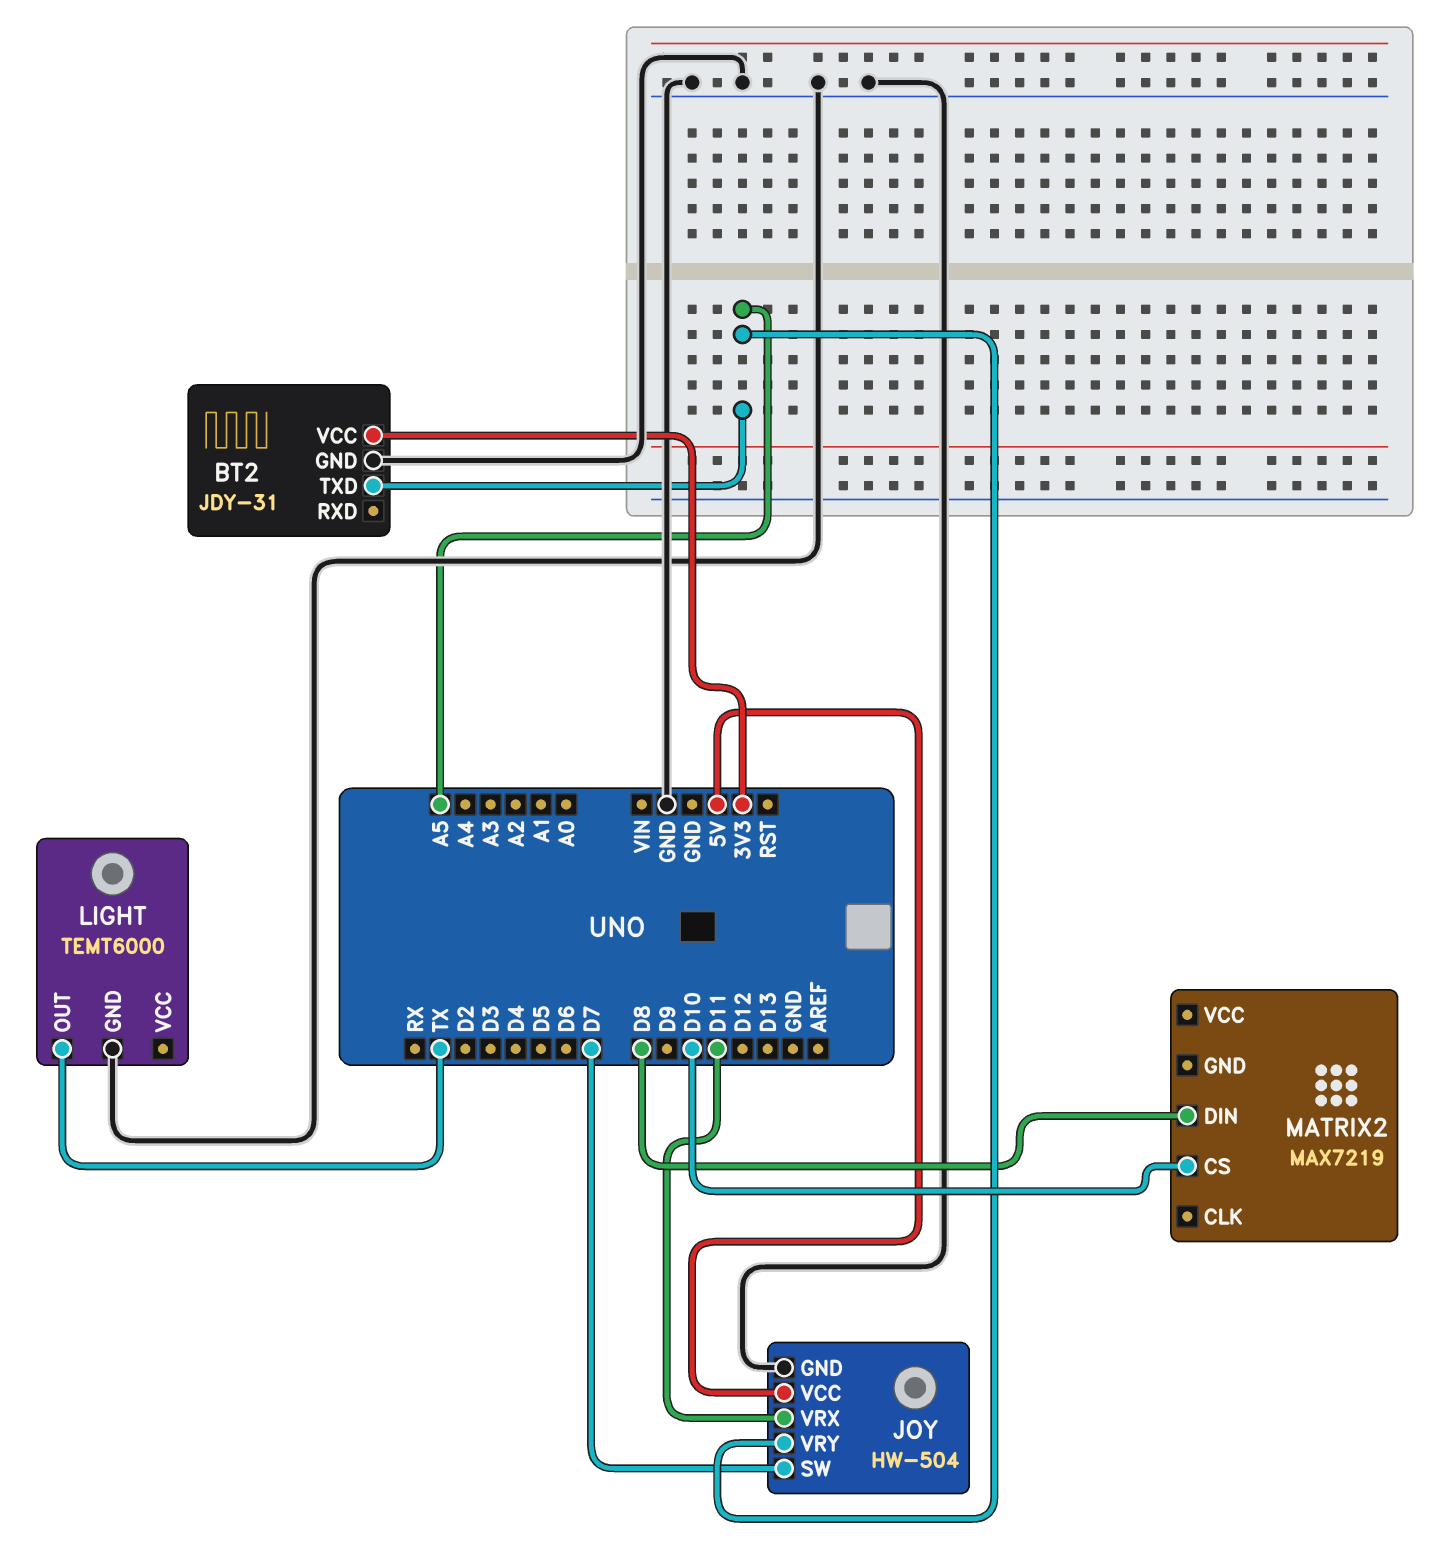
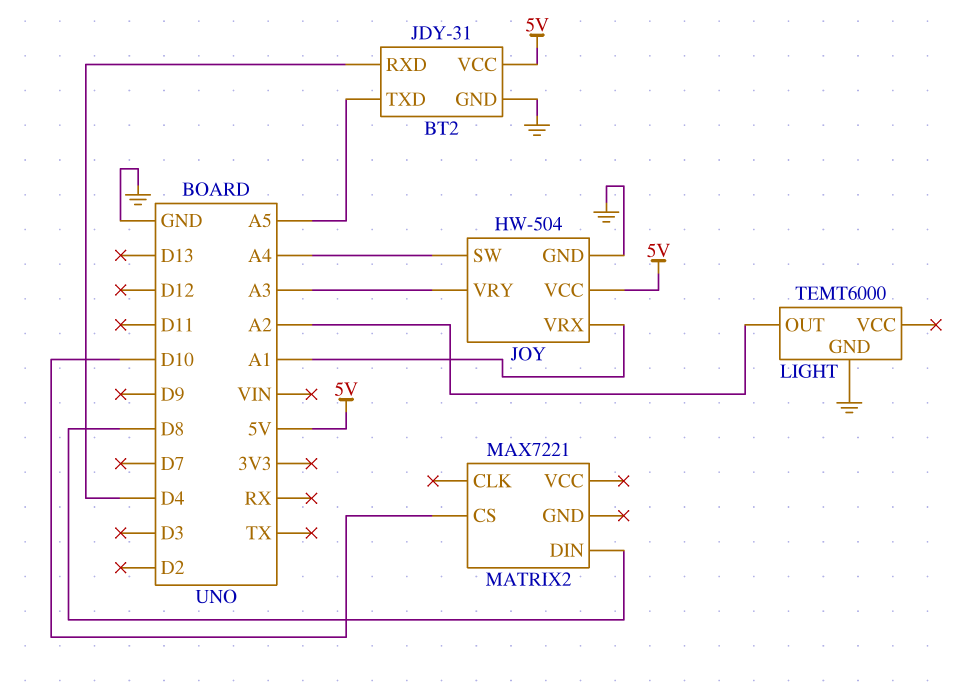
BT2 pin RXD: none -> D4
BT2 pin VCC: 3V3 -> 5V
JOY pin SW: D7 -> A4
JOY pin VRX: D11 -> A1
JOY pin VRY: A5 -> A3
LIGHT pin OUT: TX -> A2
MATRIX2: MAX7219 -> MAX7221

